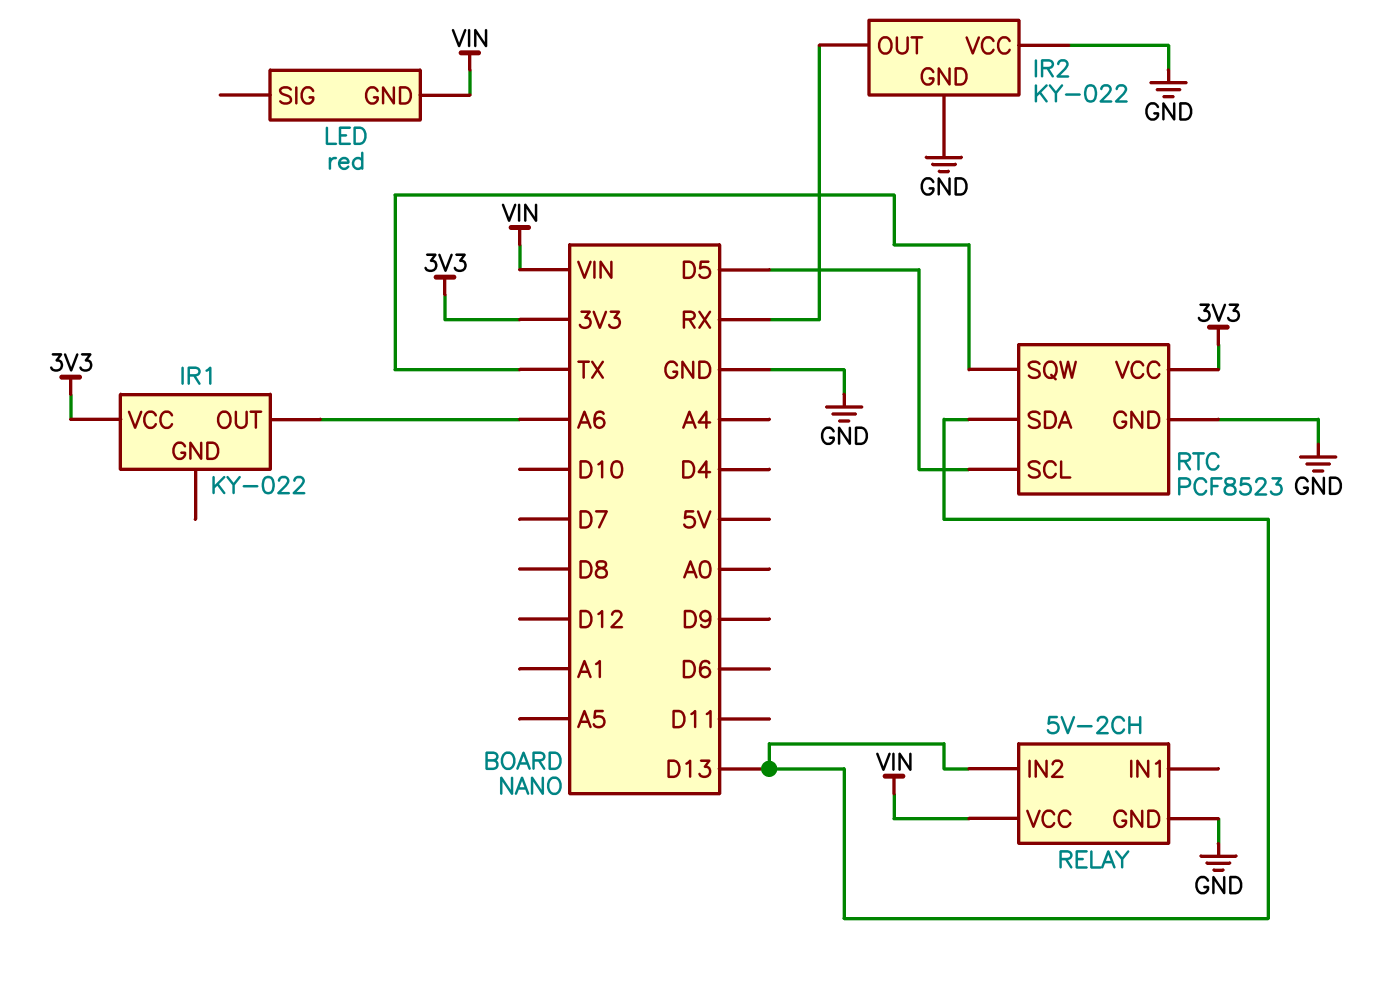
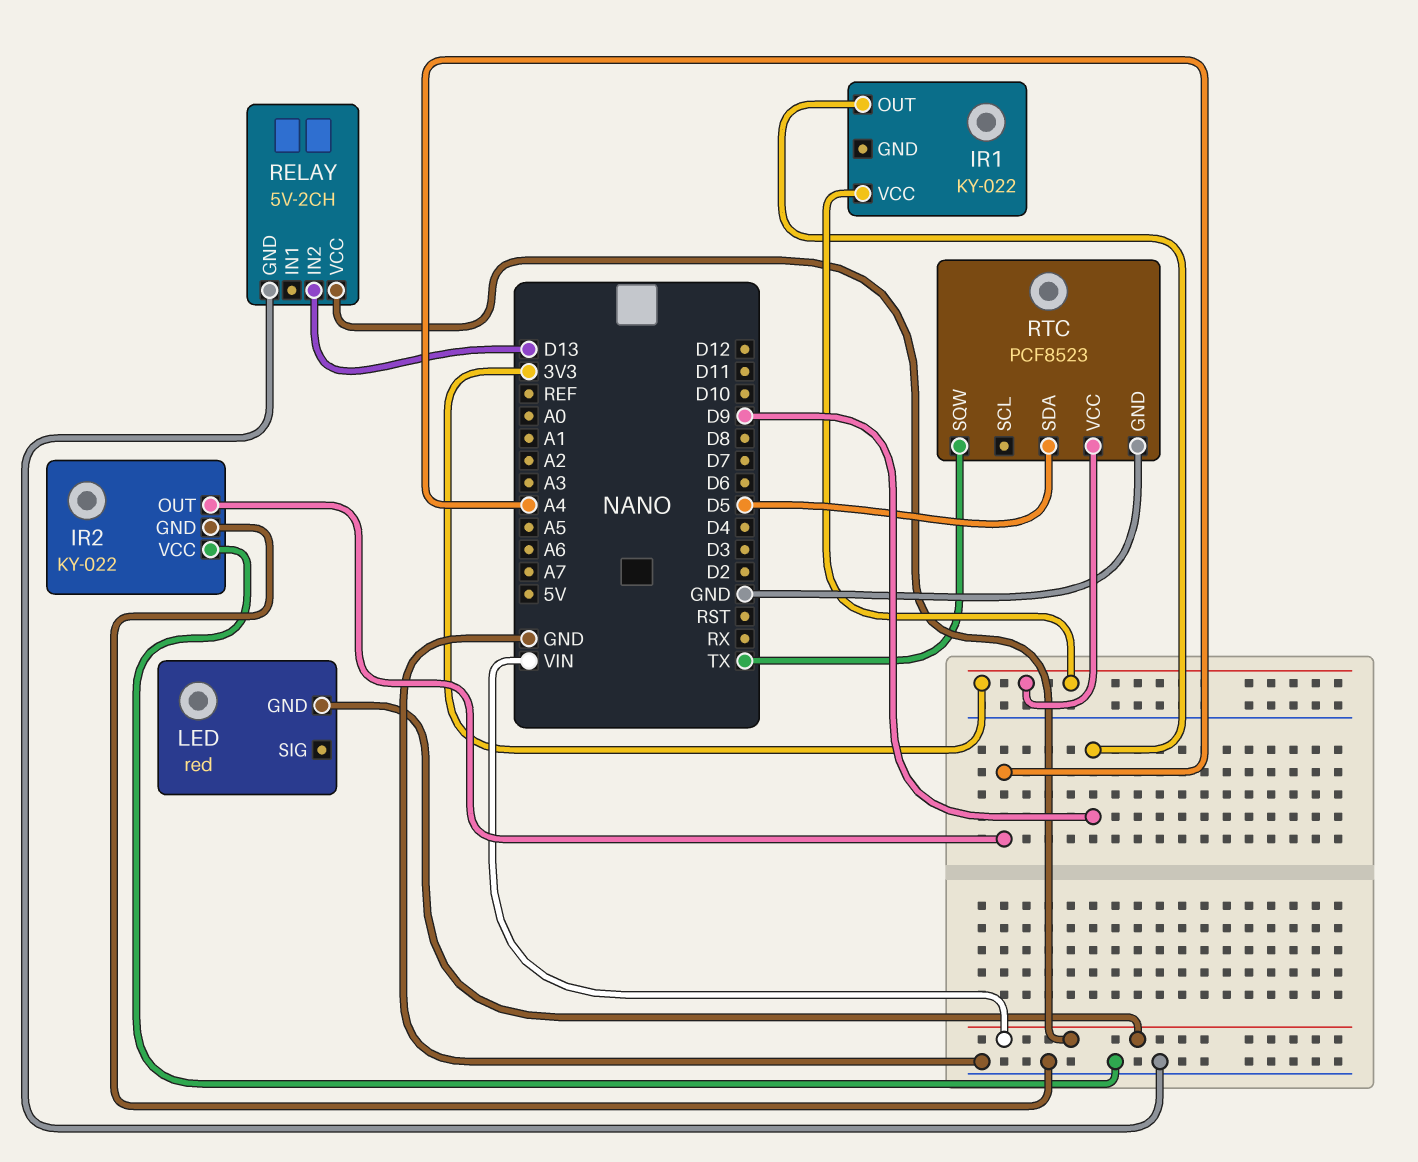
IR1 pin OUT: A6 -> D9
IR2 pin OUT: RX -> A4
RTC pin SCL: D5 -> none
RTC pin SDA: D13 -> D5

